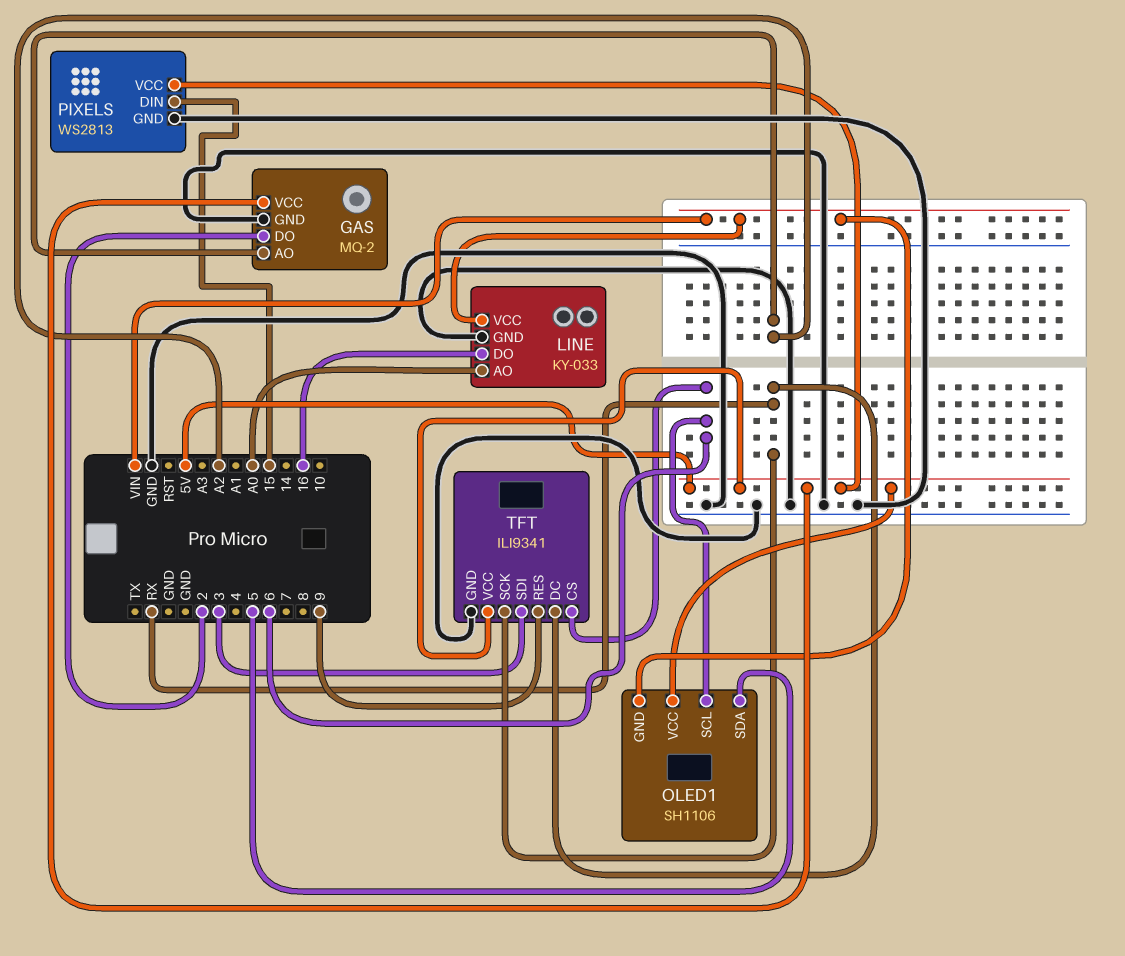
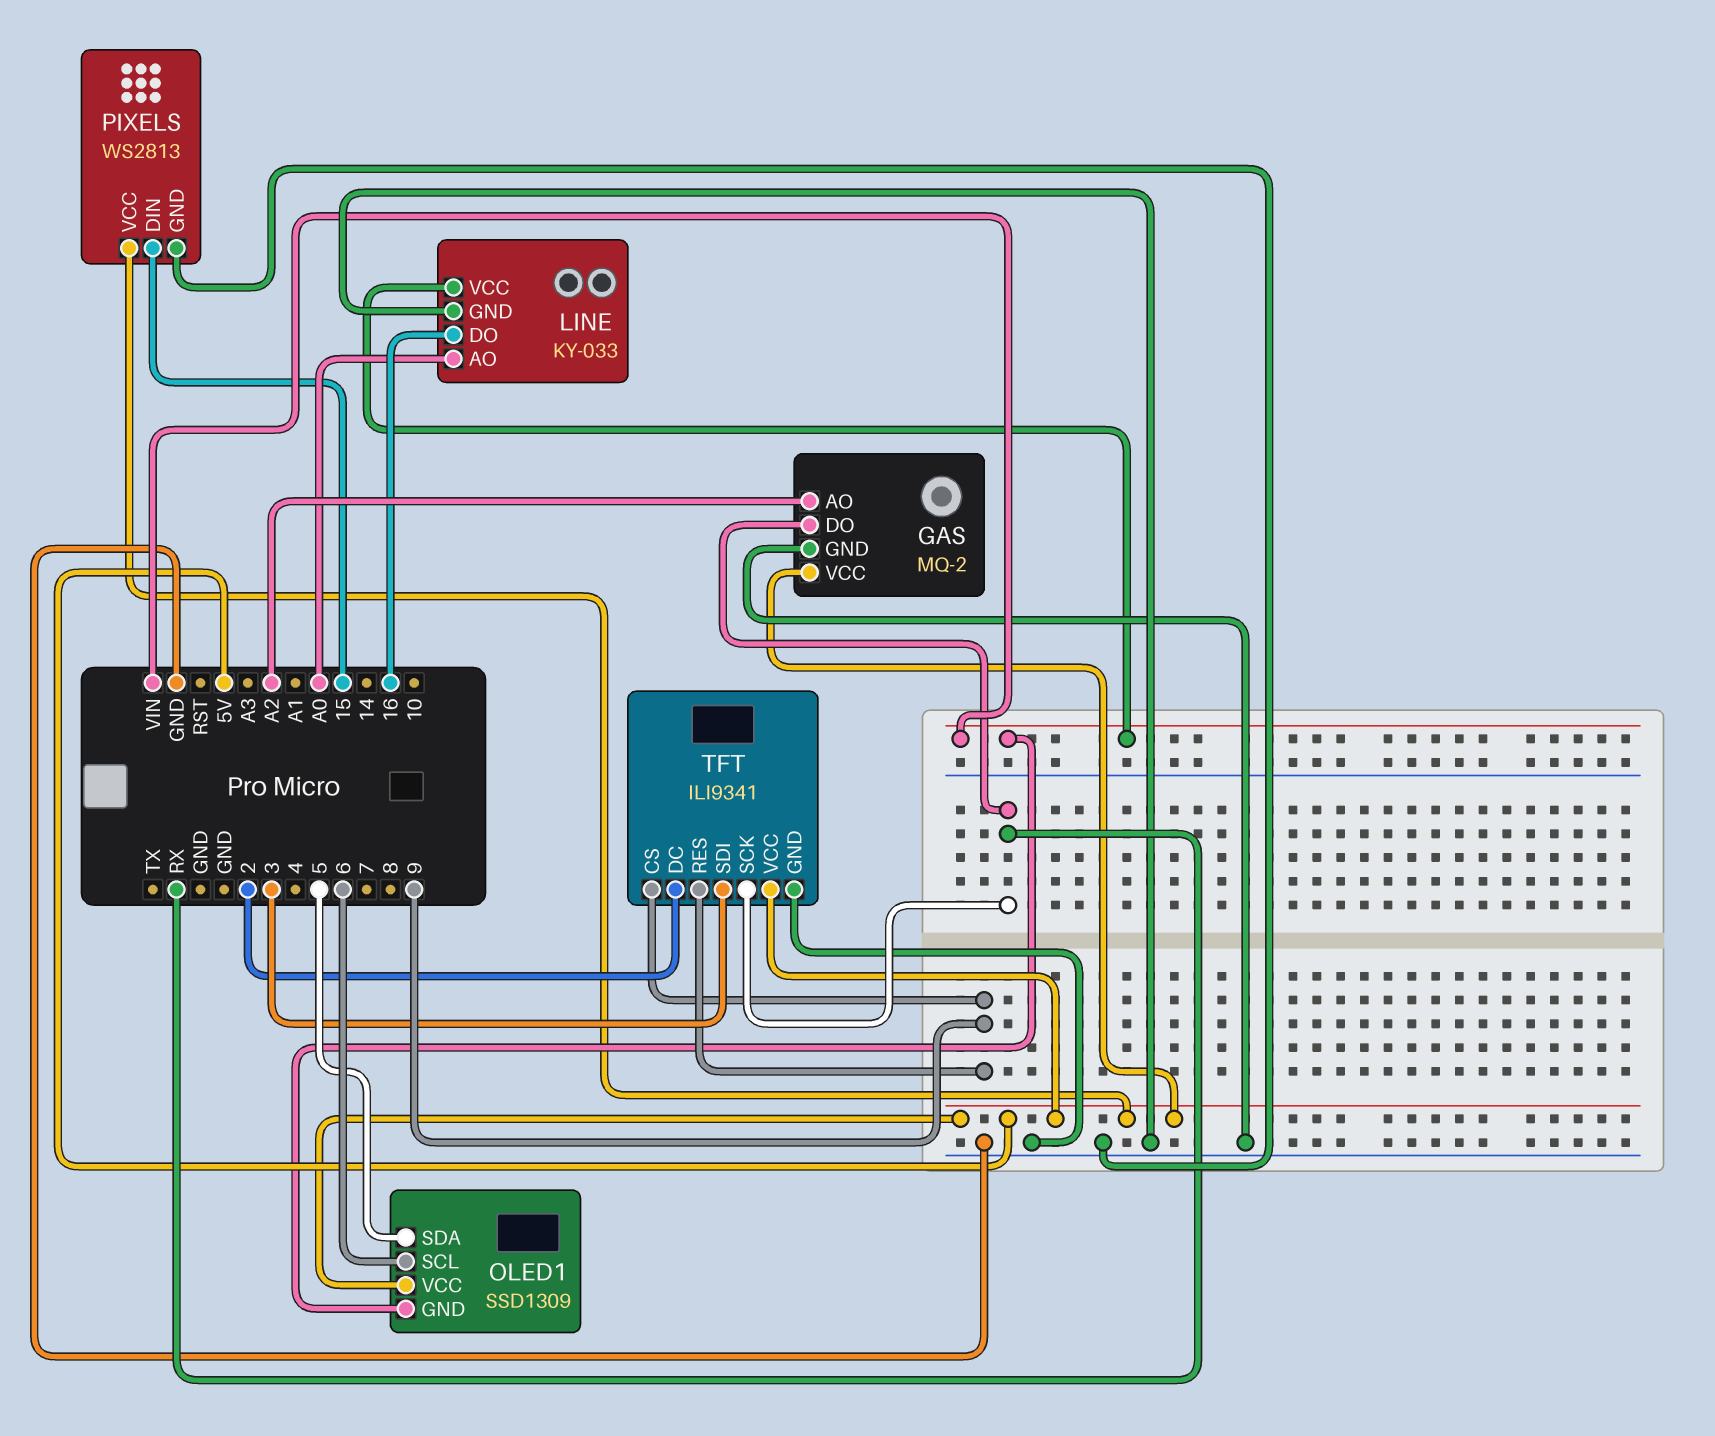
GAS pin DO: 2 -> RX
OLED1: SH1106 -> SSD1309
TFT pin CS: 6 -> 9
TFT pin DC: RX -> 2

